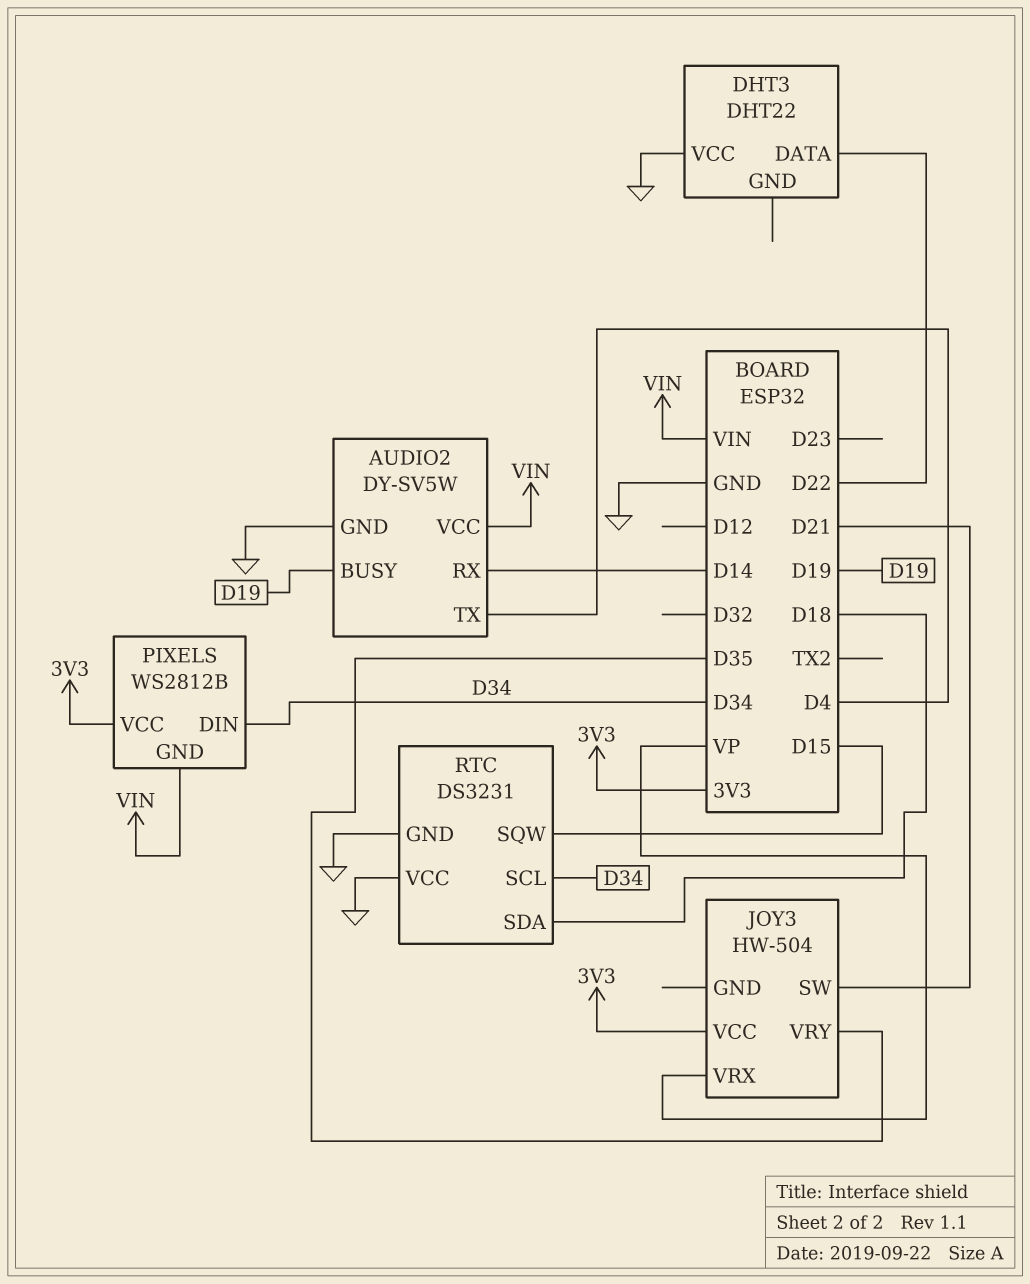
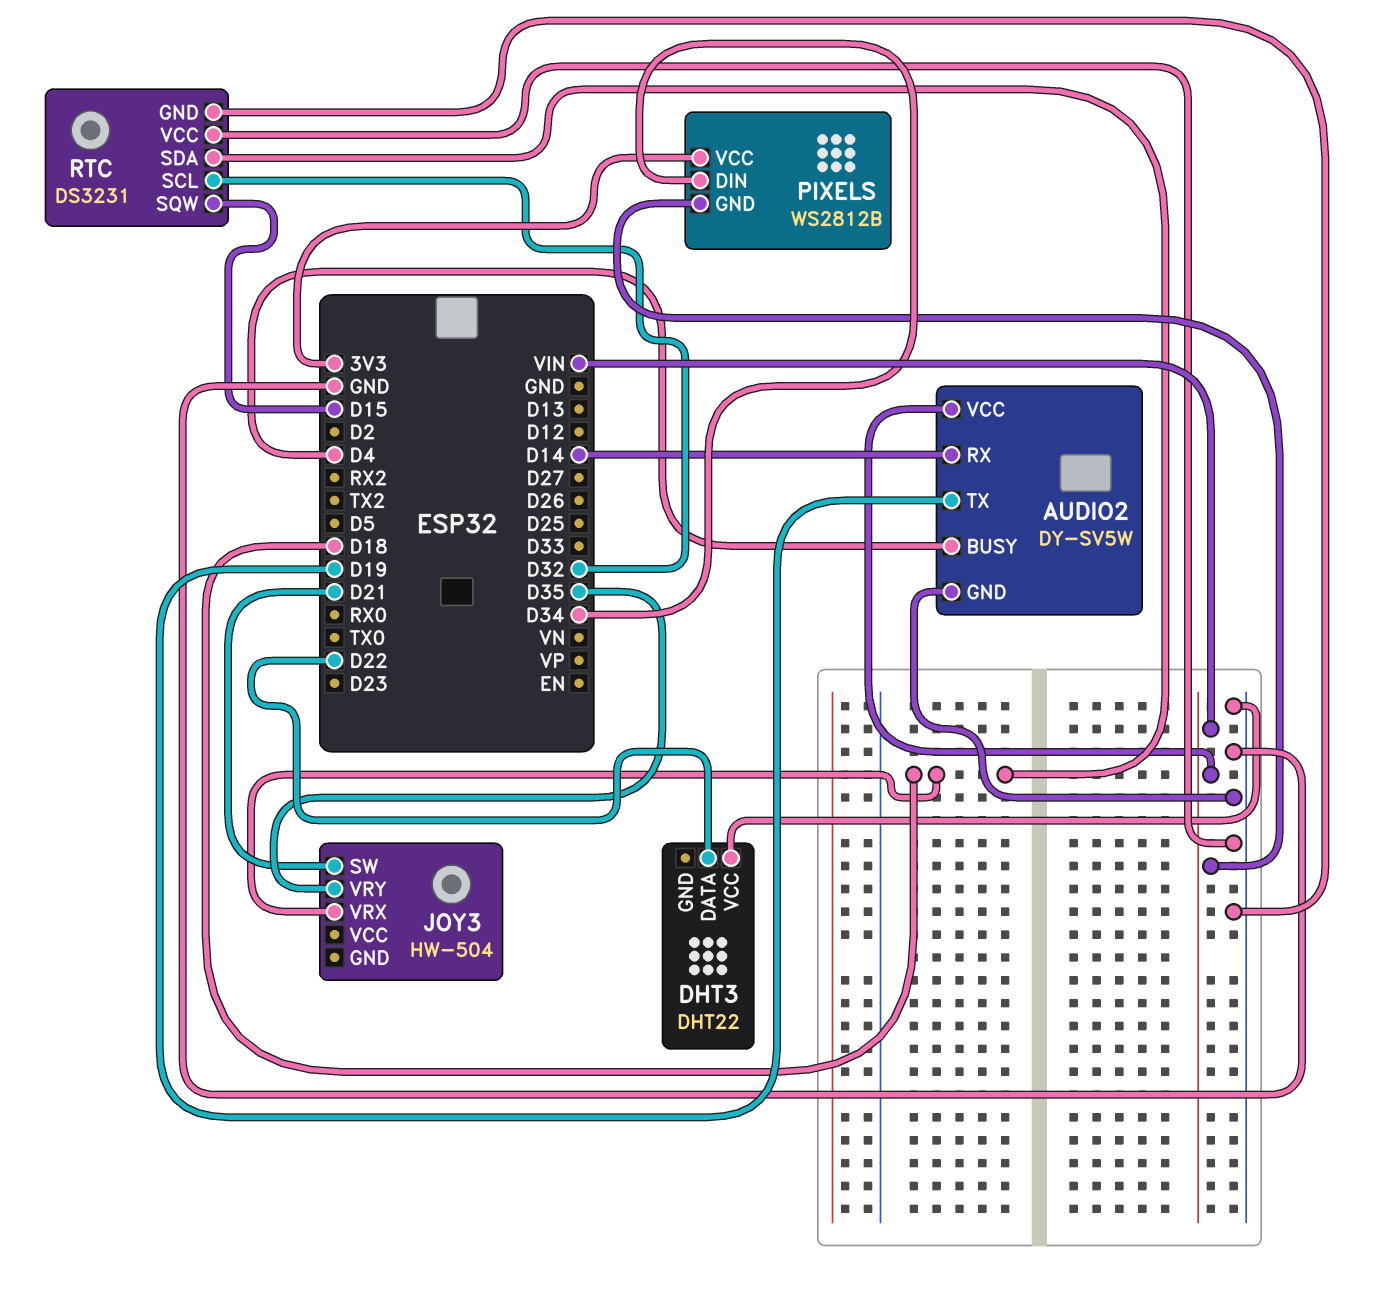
AUDIO2 pin BUSY: D19 -> D4
AUDIO2 pin TX: D4 -> D19
JOY3 pin VCC: 3V3 -> none
JOY3 pin VRX: VP -> D18
RTC pin SCL: D34 -> D32

